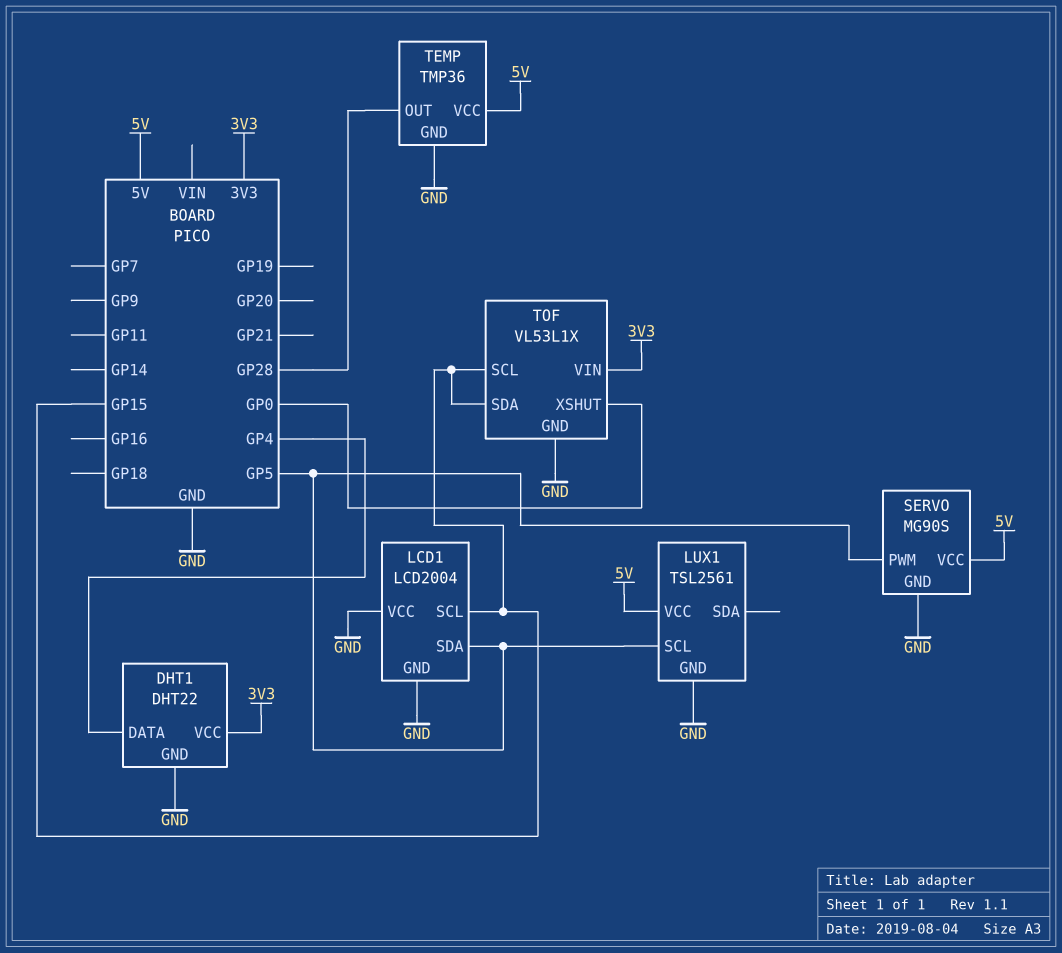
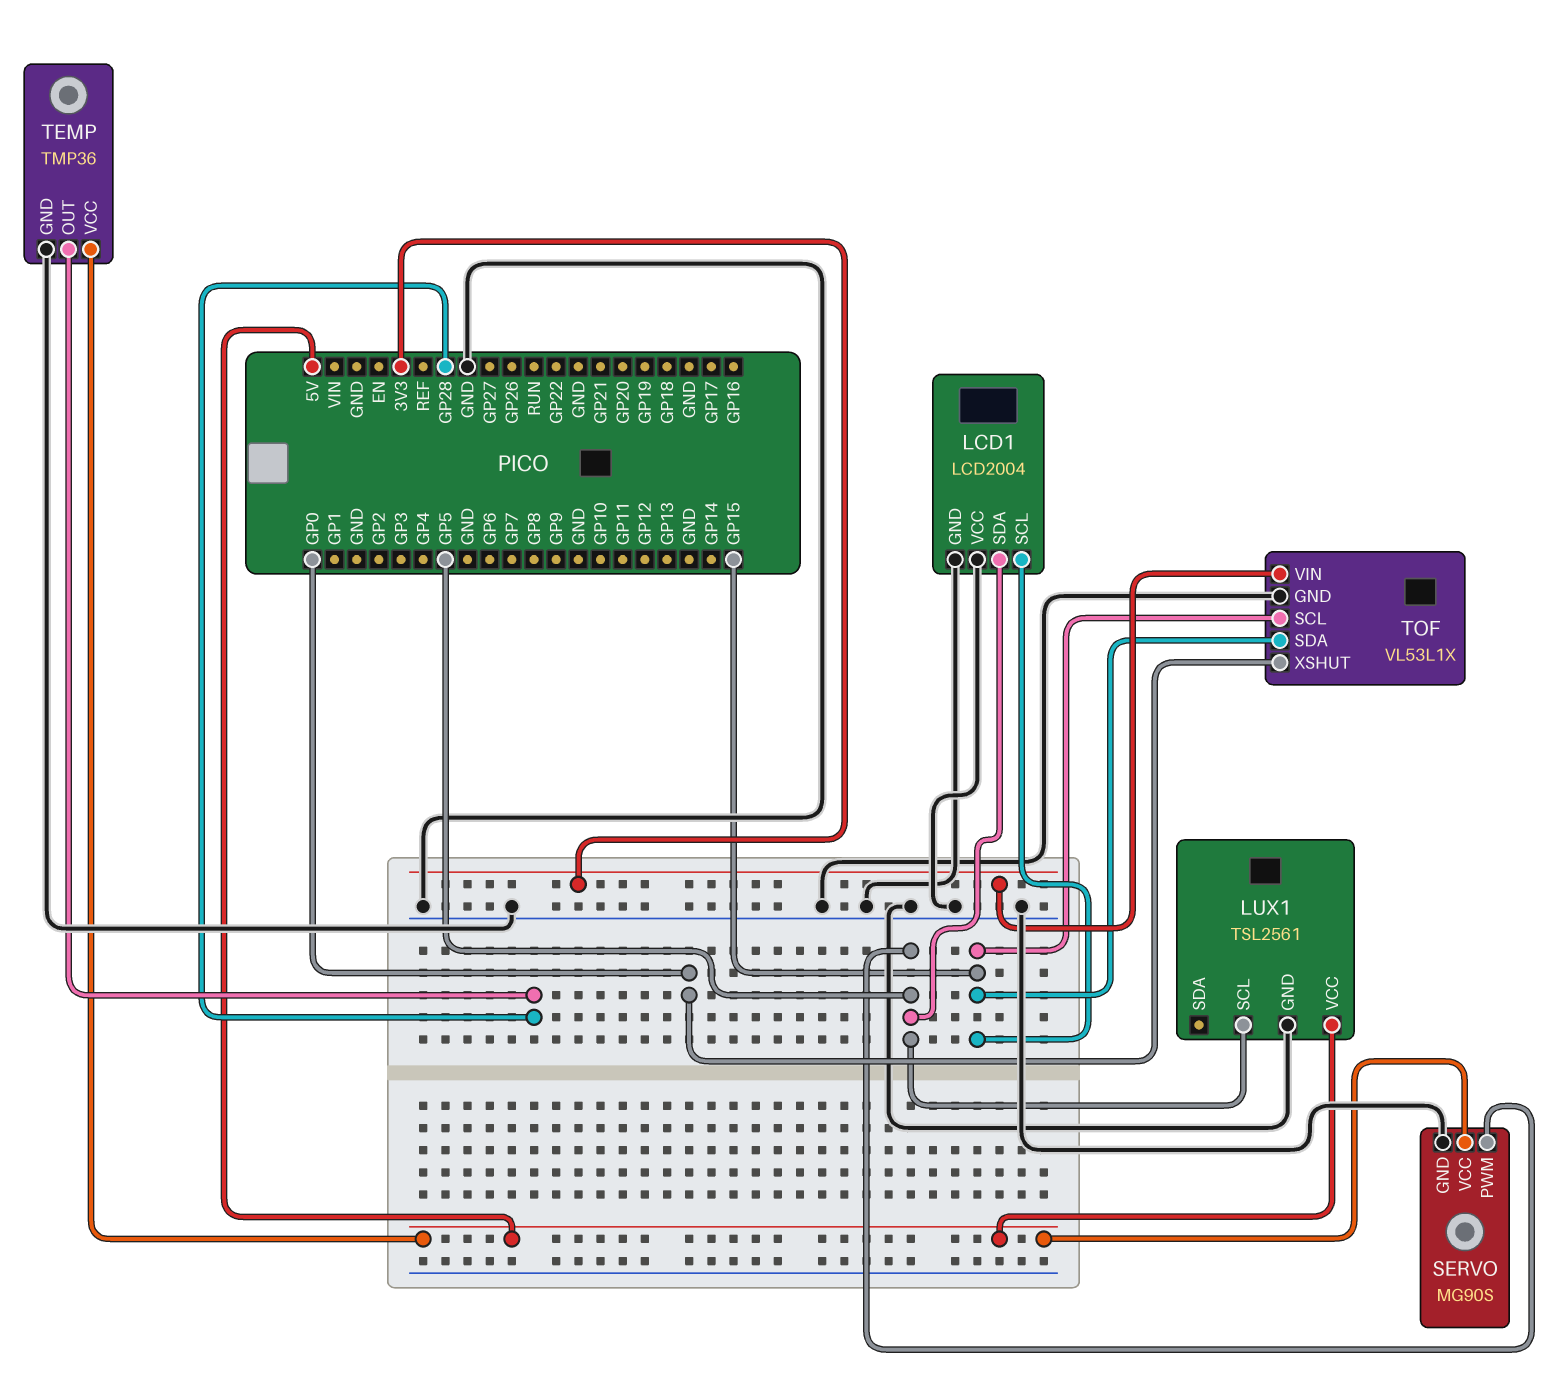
DHT1: DHT22 -> none
DHT1 pin DATA: GP4 -> none
DHT1 pin GND: GND -> none
DHT1 pin VCC: 3V3 -> none

